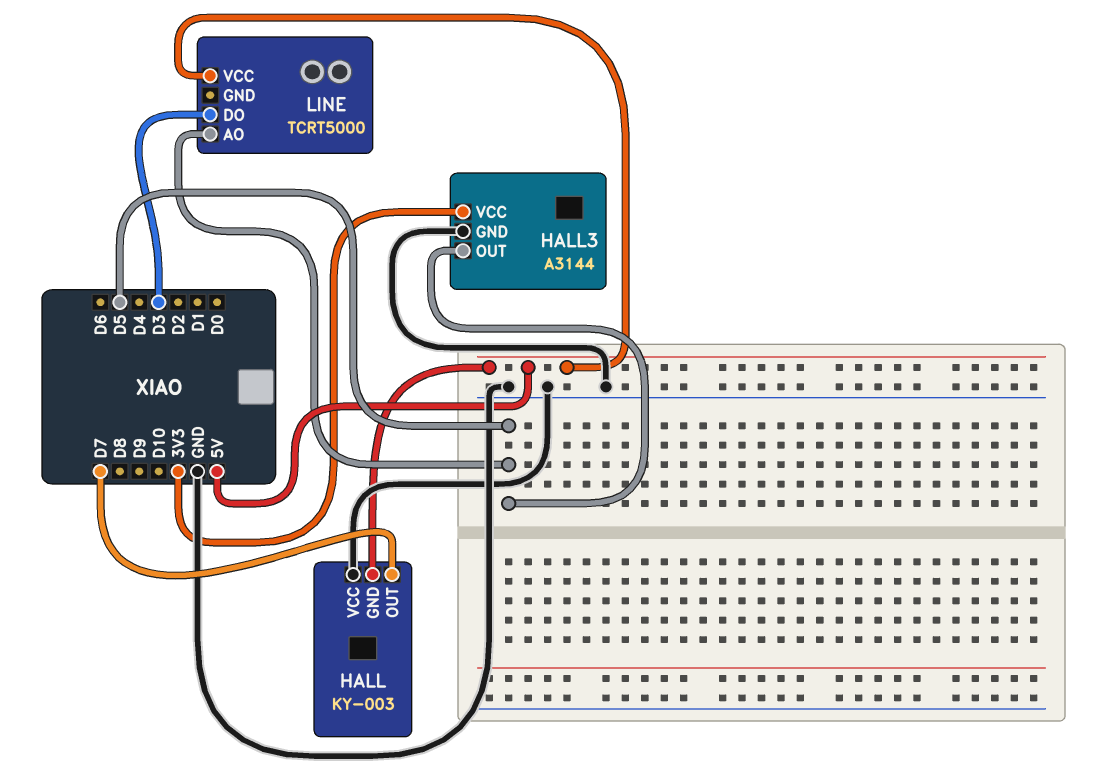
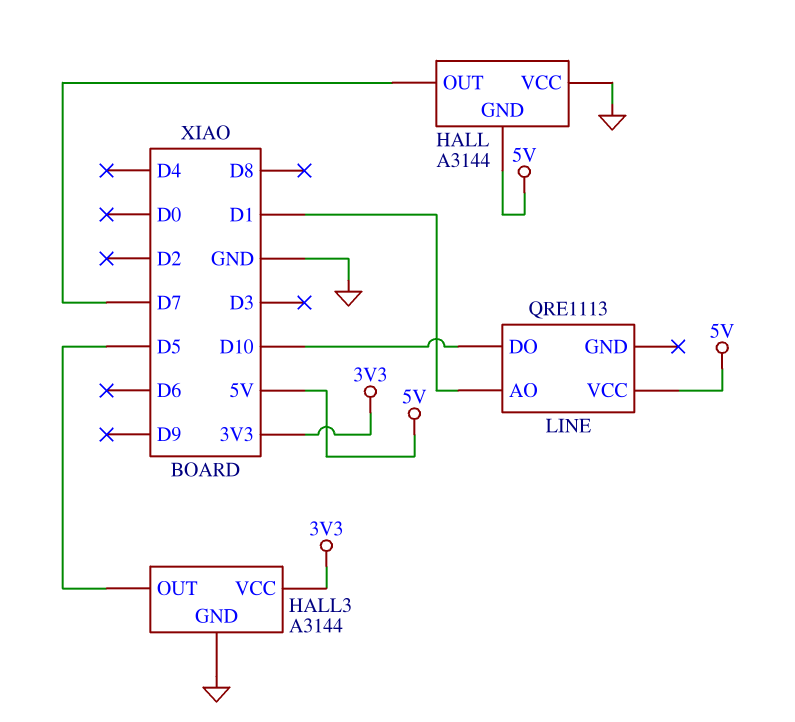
HALL: KY-003 -> A3144
LINE: TCRT5000 -> QRE1113
LINE pin AO: D5 -> D1
LINE pin DO: D3 -> D10

